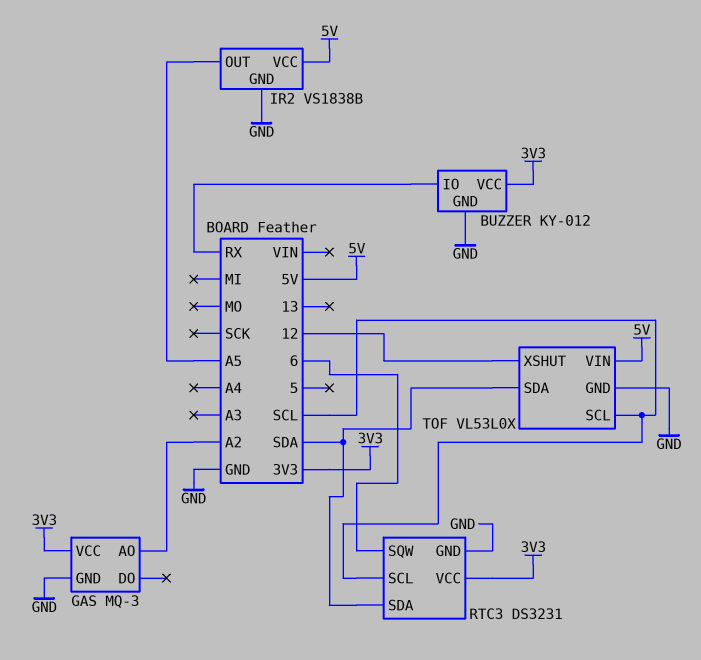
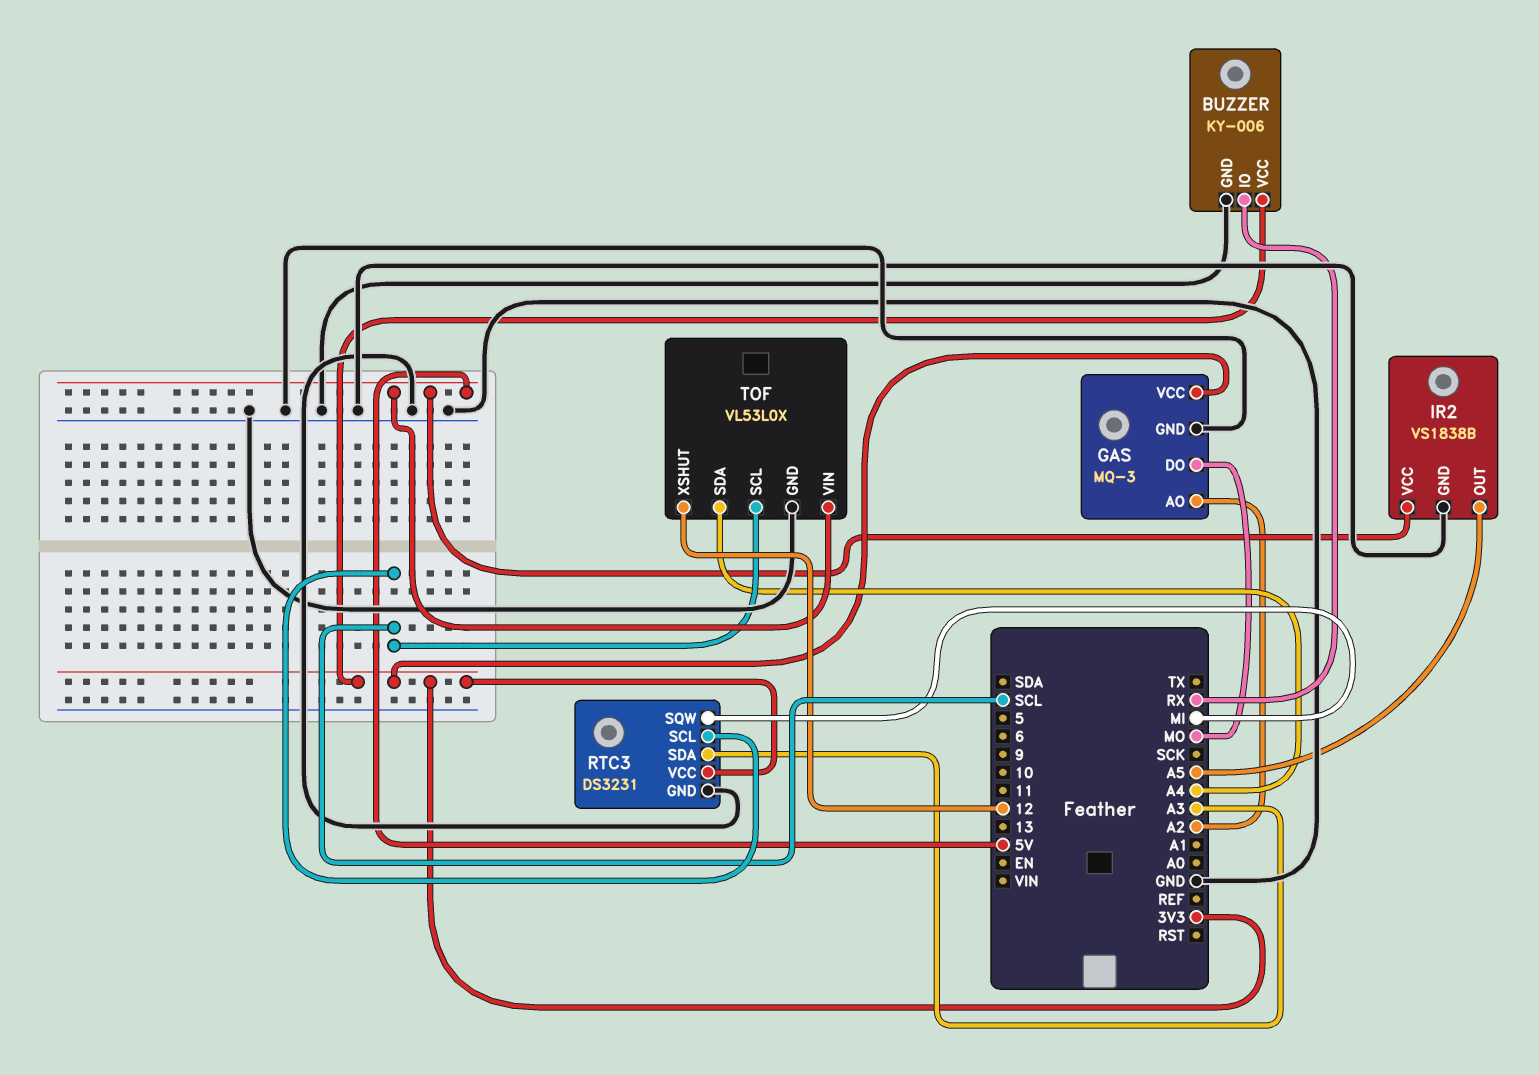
BUZZER: KY-012 -> KY-006
GAS pin DO: none -> MO
RTC3 pin SDA: SDA -> A3
RTC3 pin SQW: 6 -> MI
TOF pin SDA: SDA -> A4

